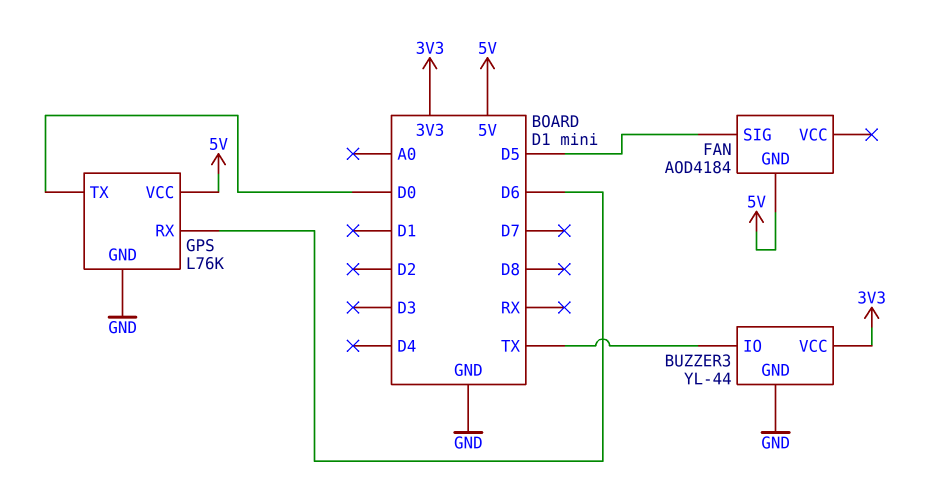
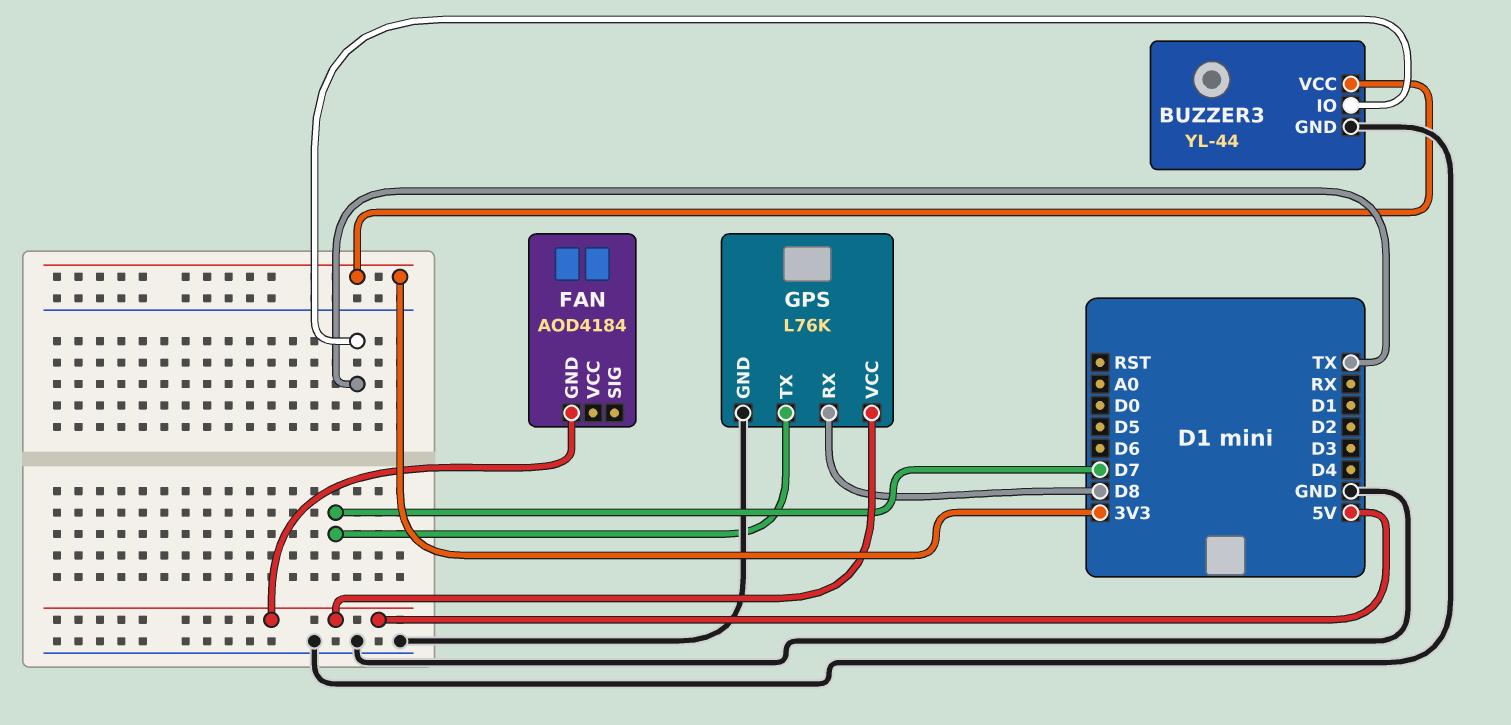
FAN pin SIG: D5 -> none
GPS pin RX: D6 -> D8
GPS pin TX: D0 -> D7

